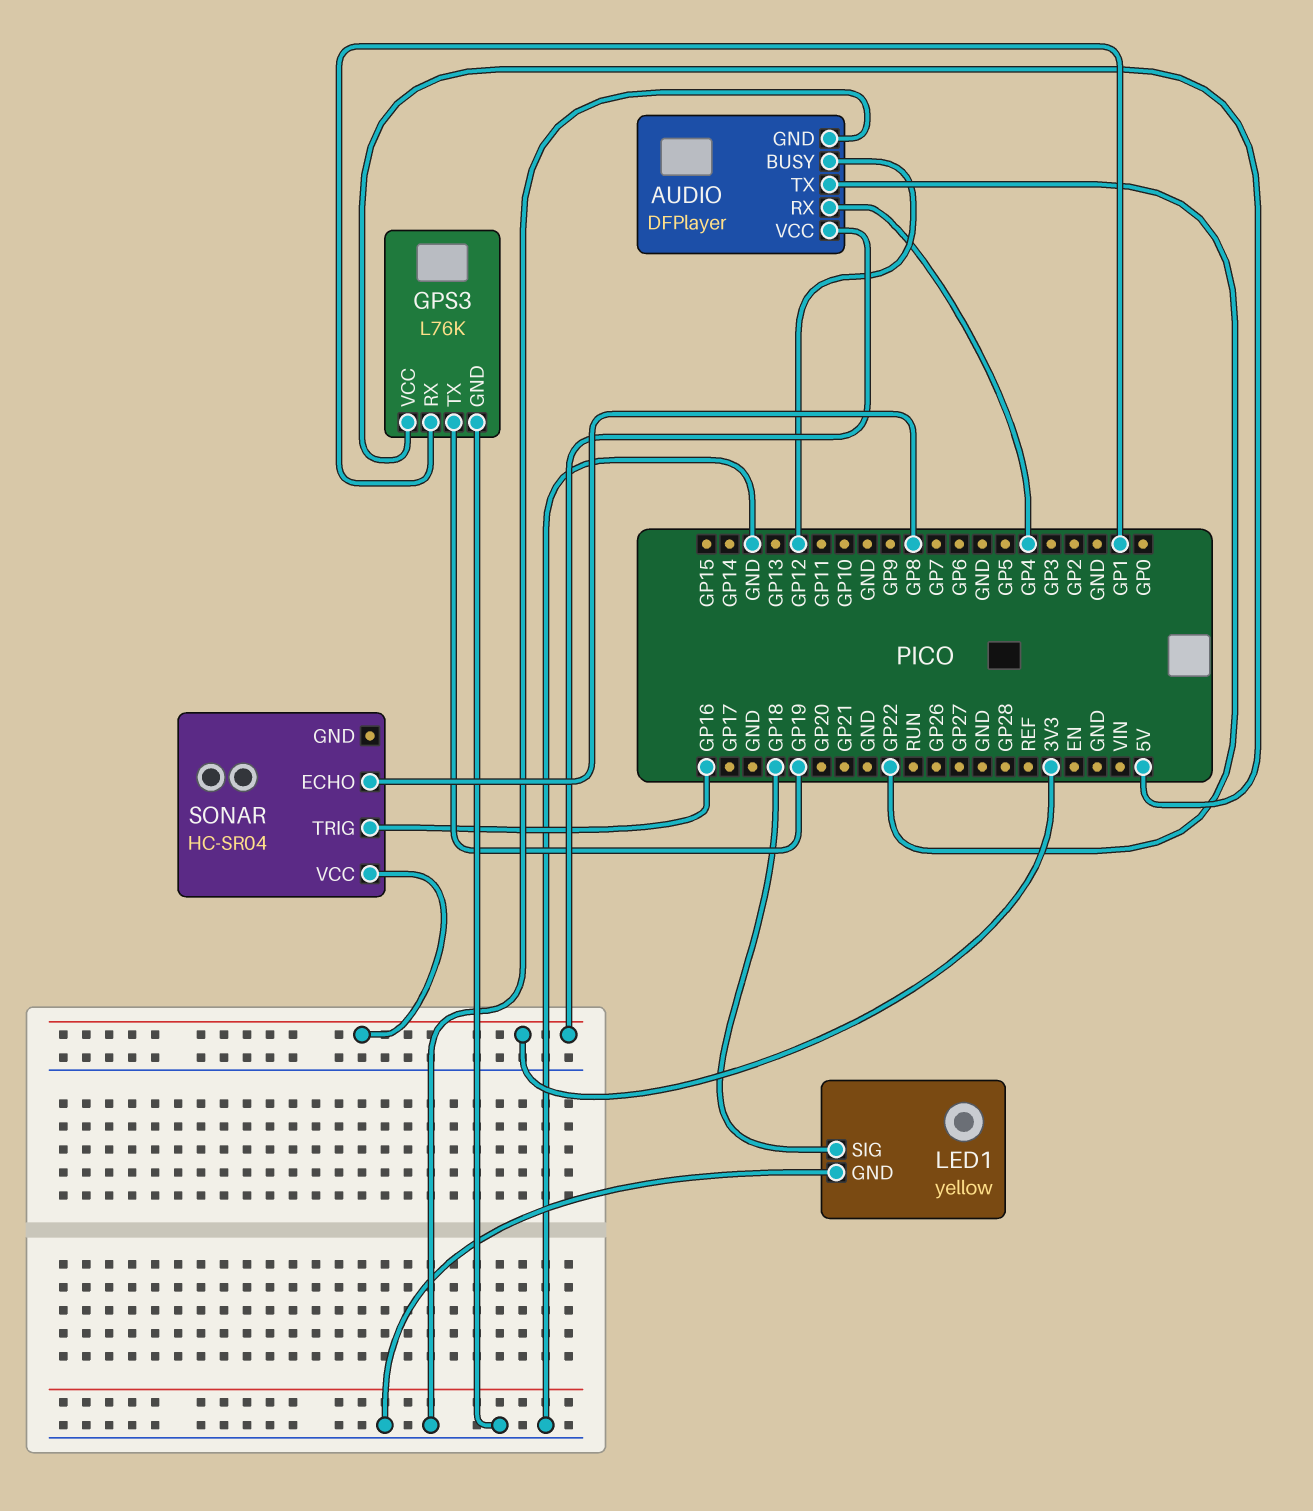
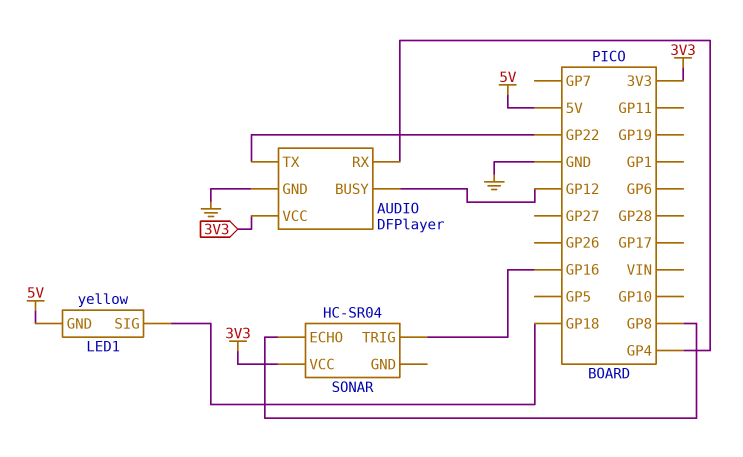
GPS3: L76K -> none
GPS3 pin GND: GND -> none
GPS3 pin RX: GP1 -> none
GPS3 pin TX: GP19 -> none
GPS3 pin VCC: 5V -> none
LED1 pin GND: GND -> 5V

